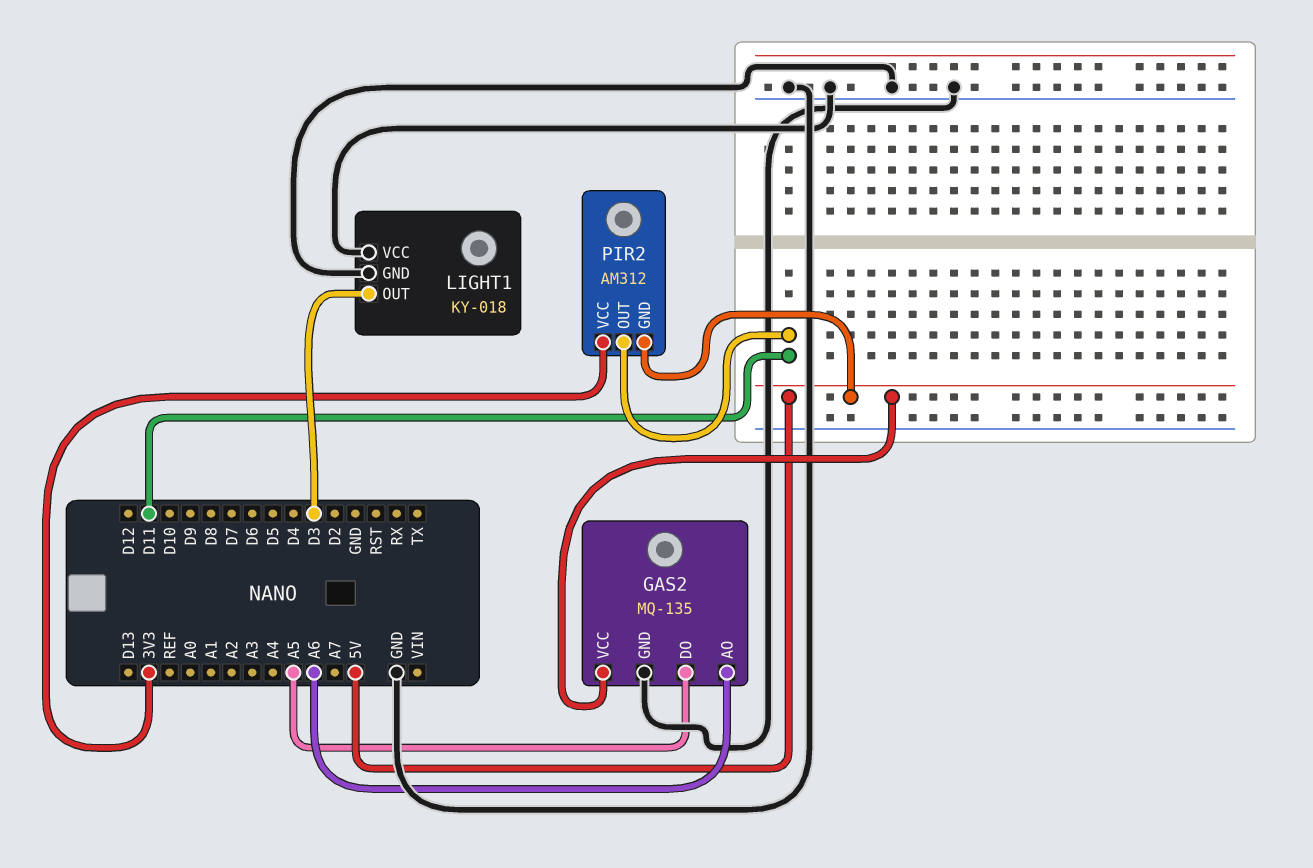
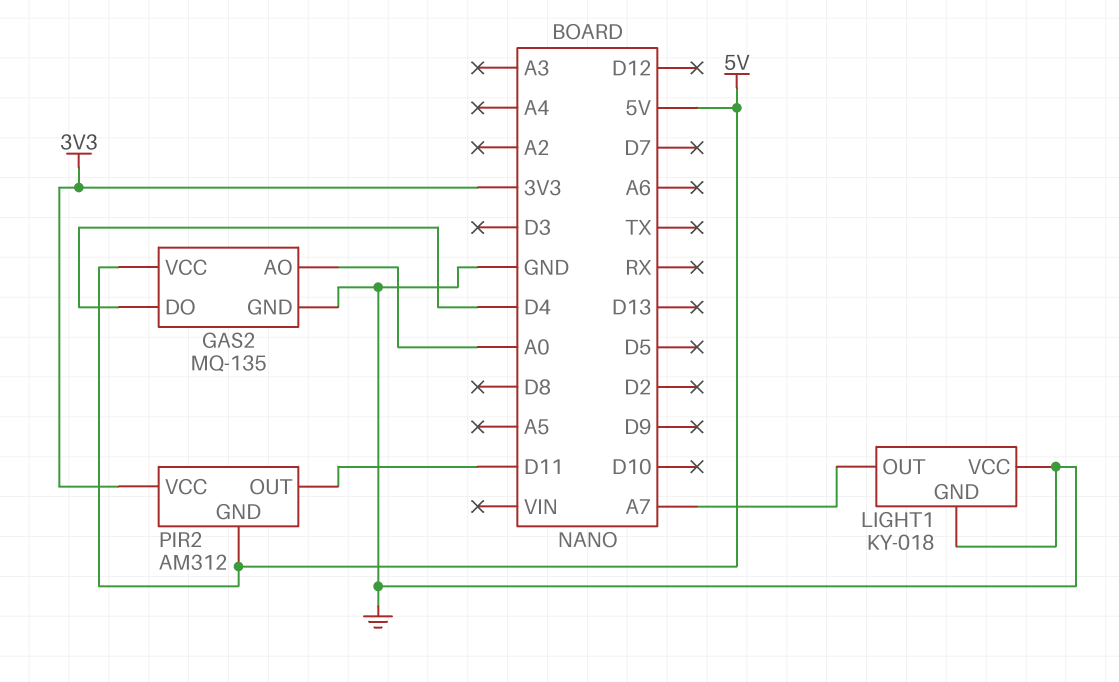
GAS2 pin AO: A6 -> A0
GAS2 pin DO: A5 -> D4
LIGHT1 pin OUT: D3 -> A7

